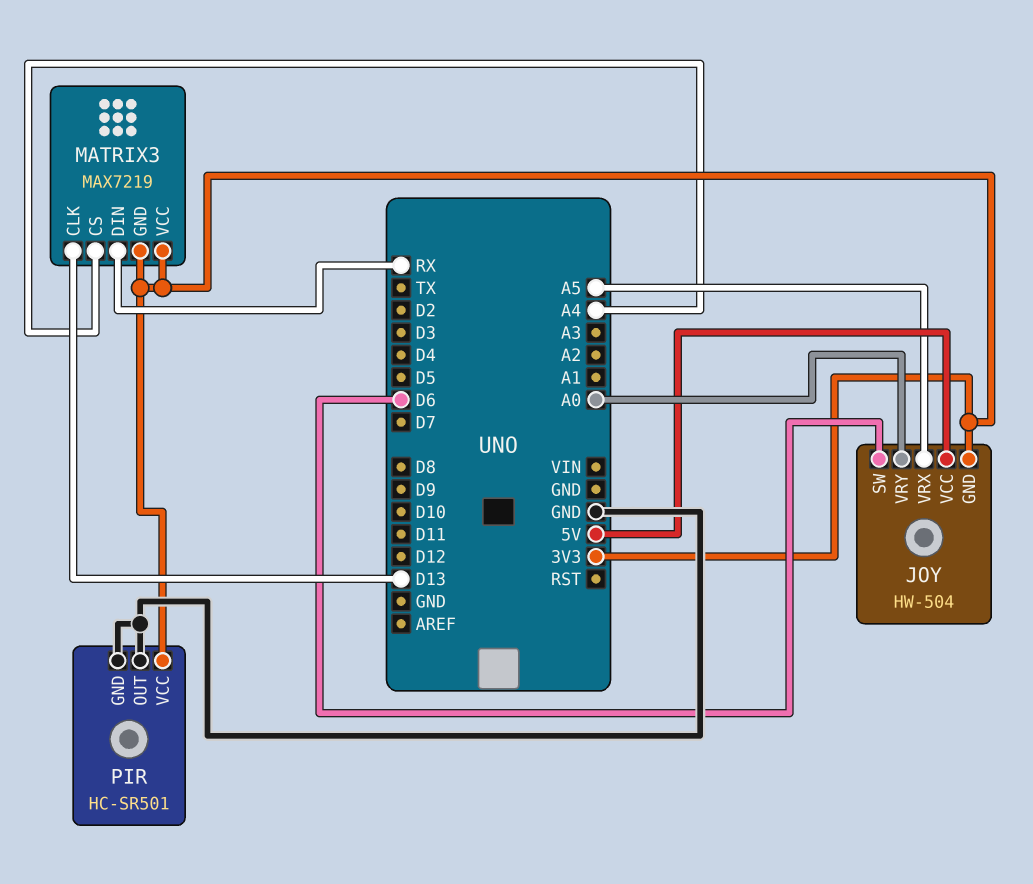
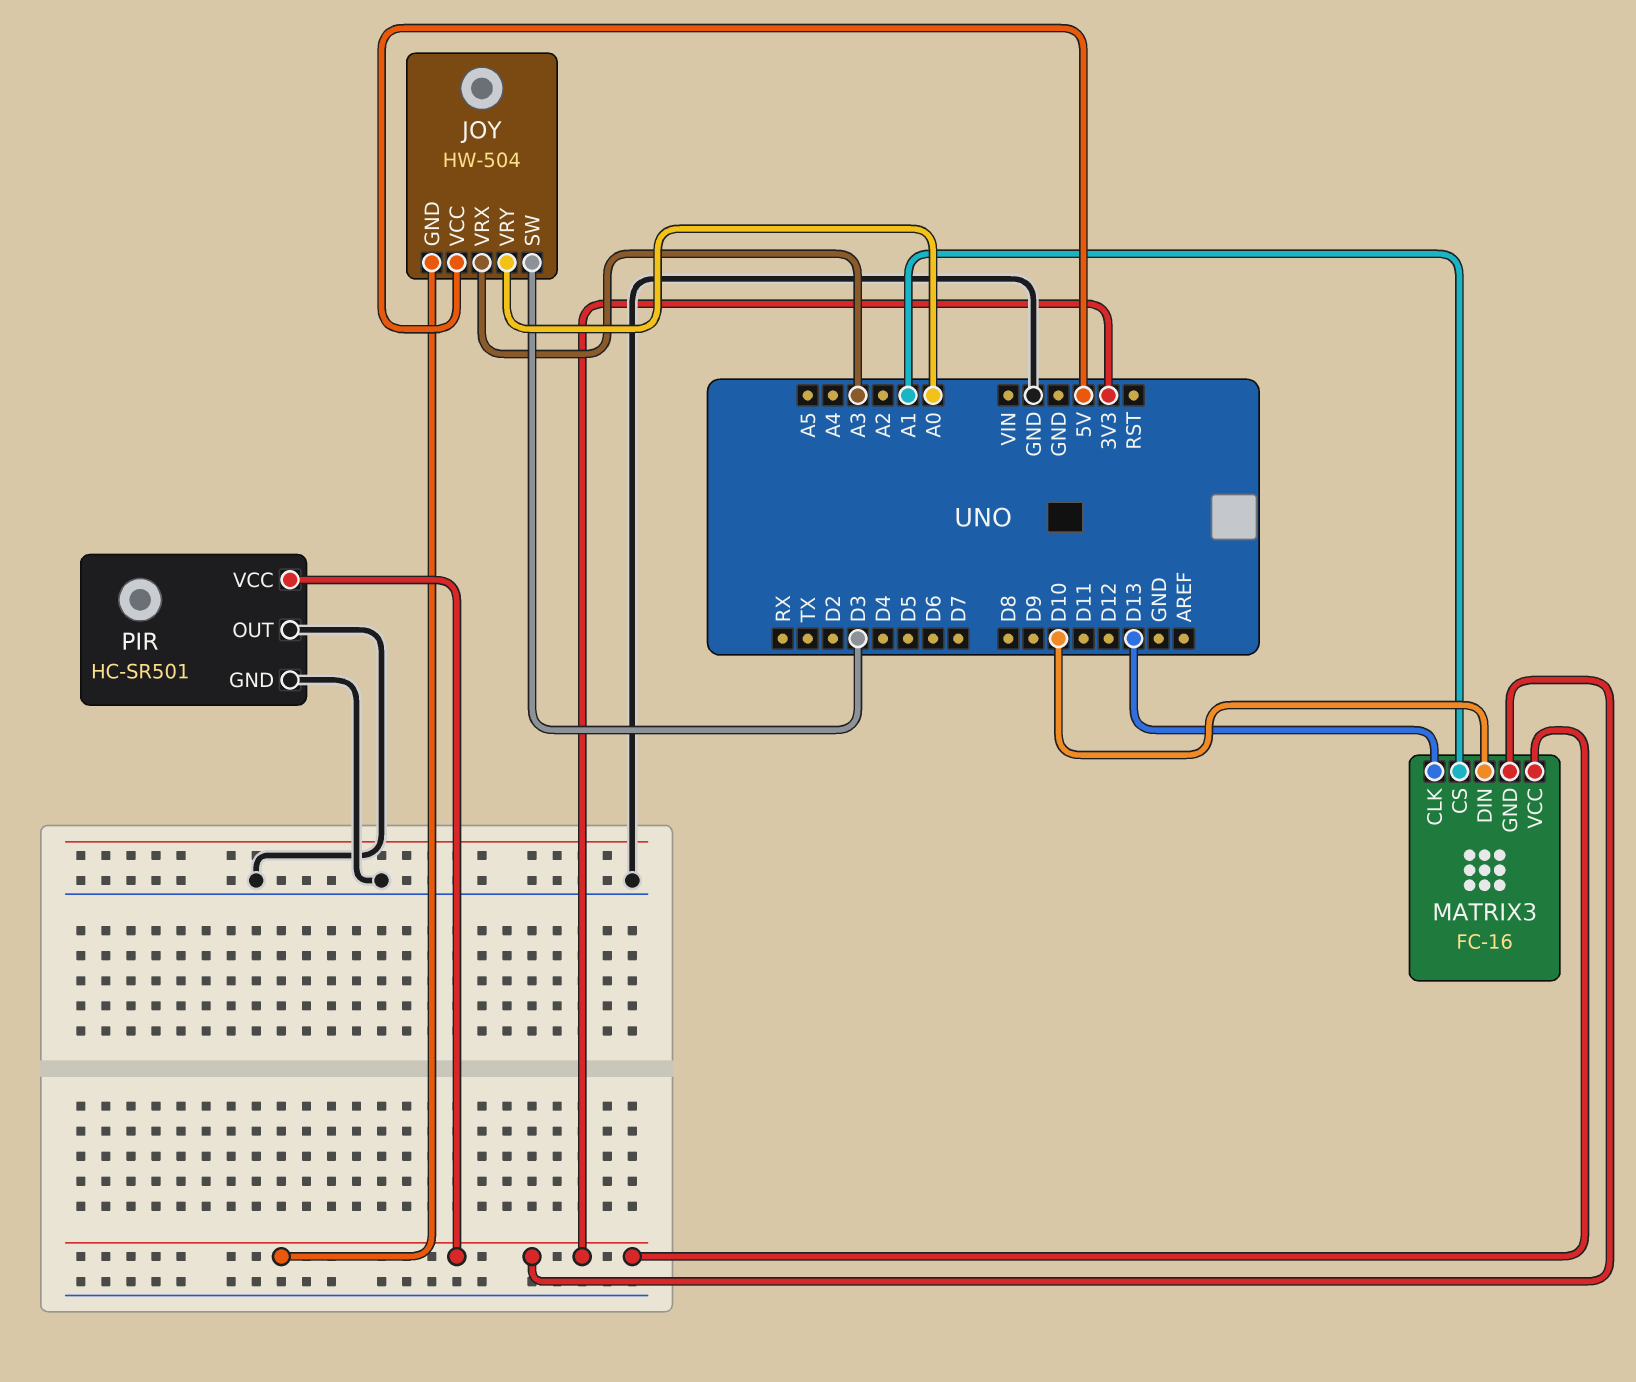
JOY pin SW: D6 -> D3
JOY pin VRX: A5 -> A3
MATRIX3: MAX7219 -> FC-16
MATRIX3 pin CS: A4 -> A1
MATRIX3 pin DIN: RX -> D10

